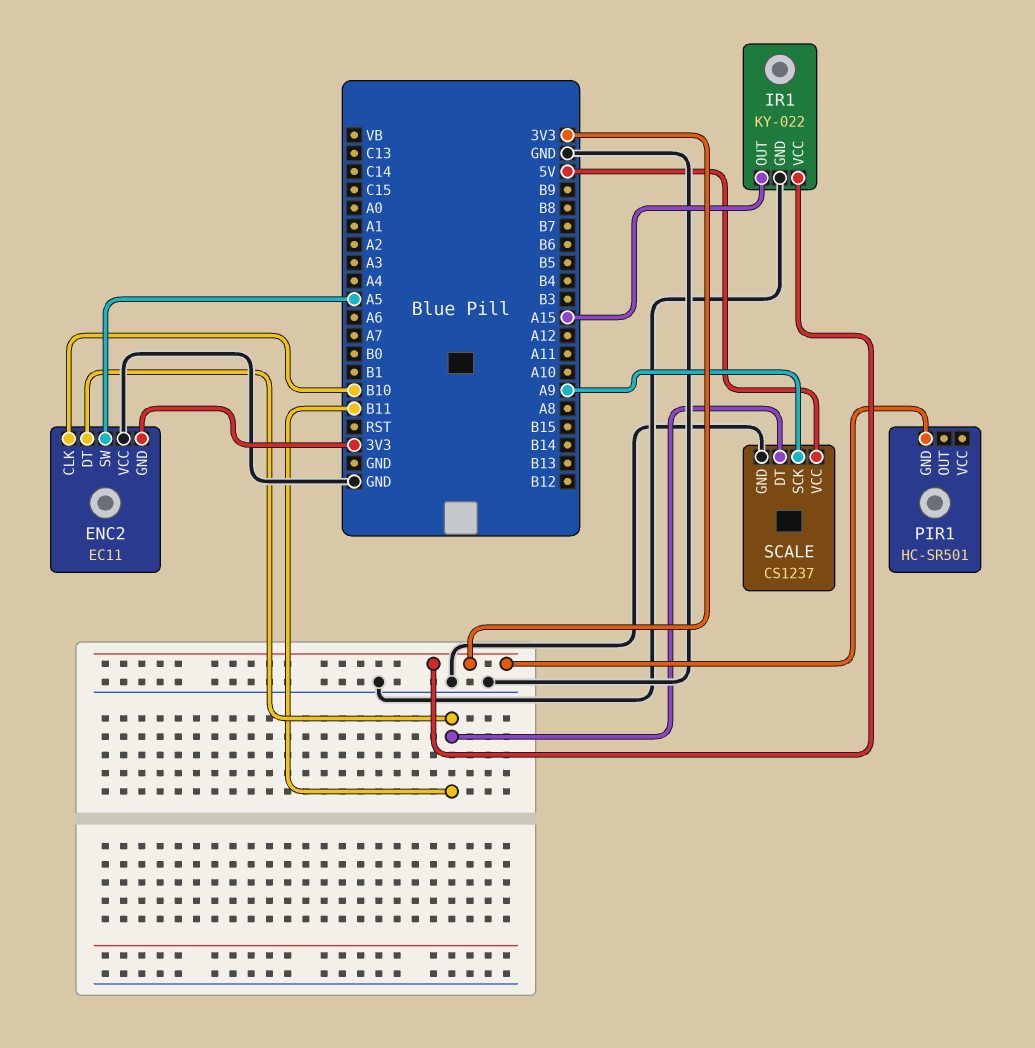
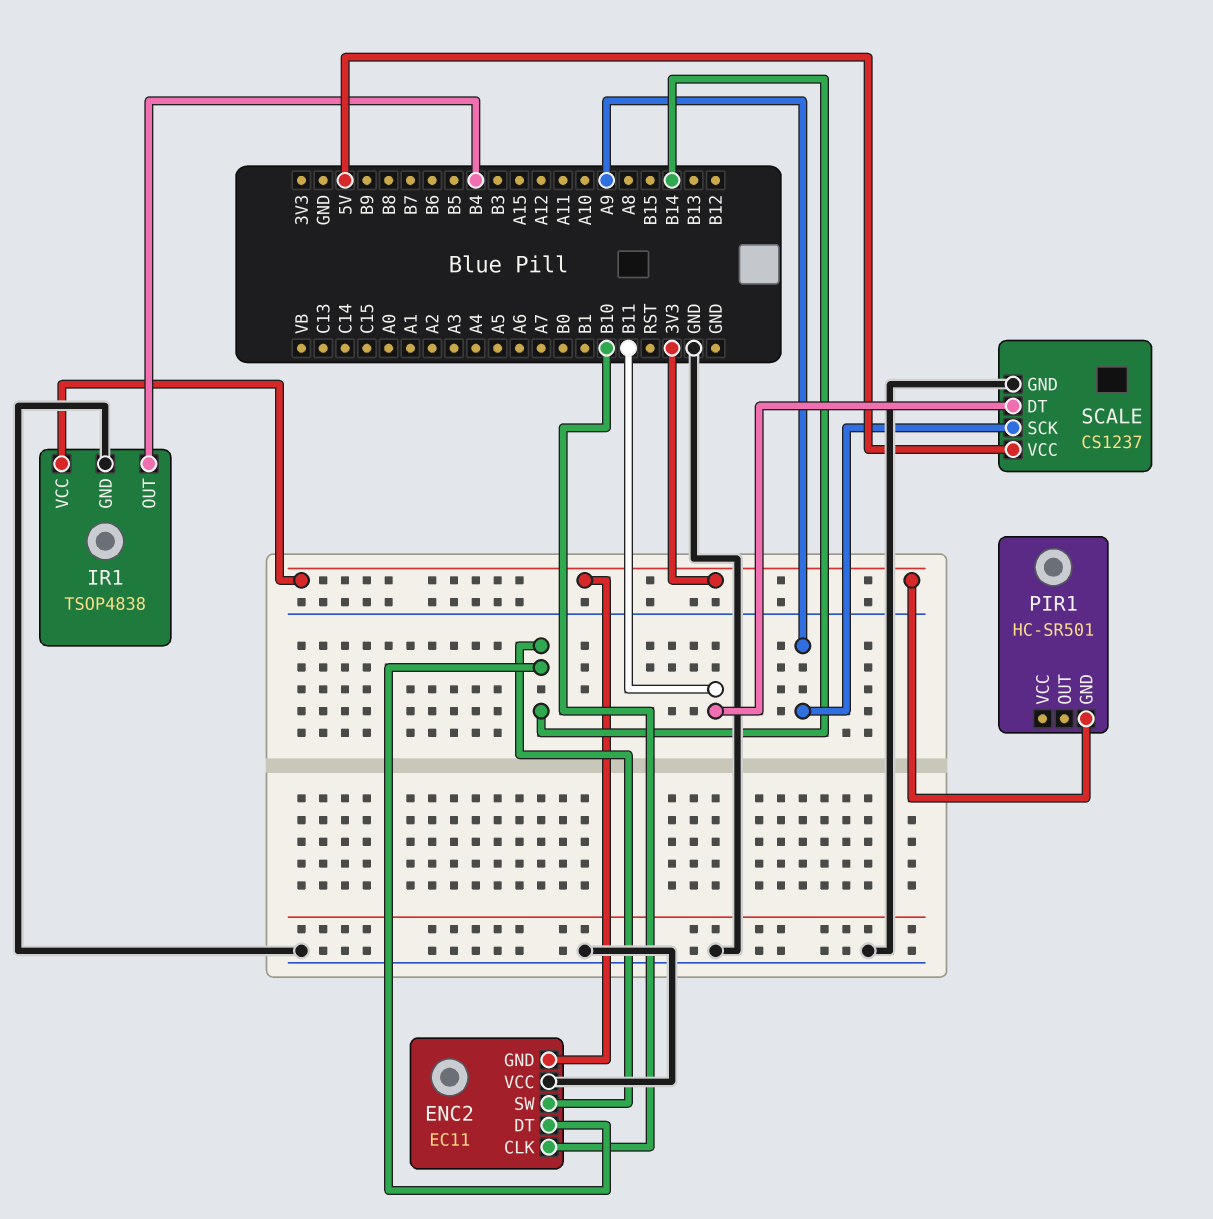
ENC2 pin DT: B11 -> B14
ENC2 pin SW: A5 -> B14
IR1: KY-022 -> TSOP4838
IR1 pin OUT: A15 -> B4

